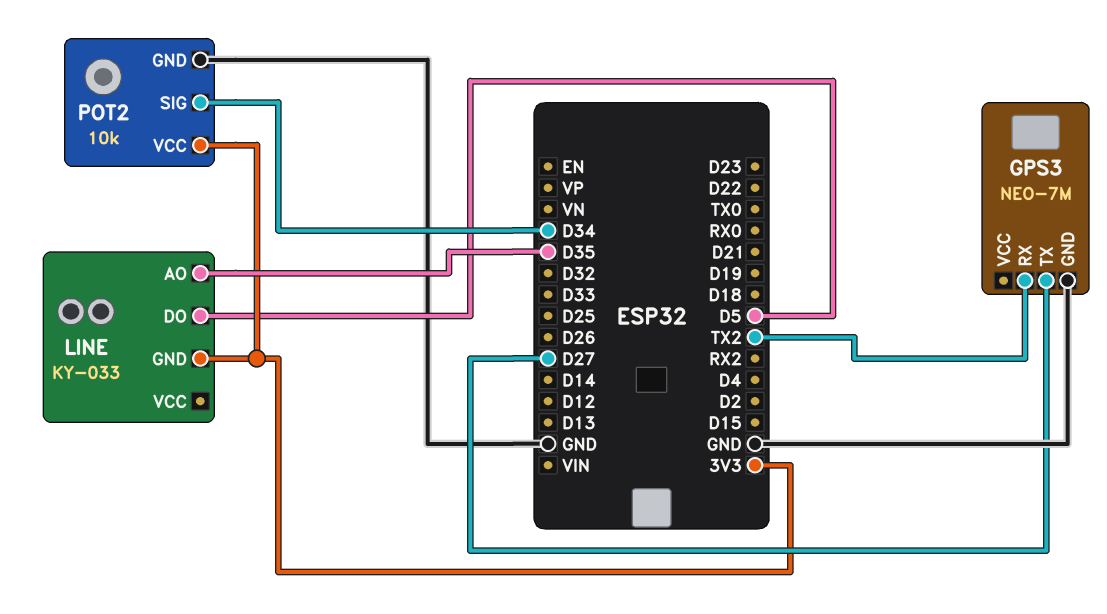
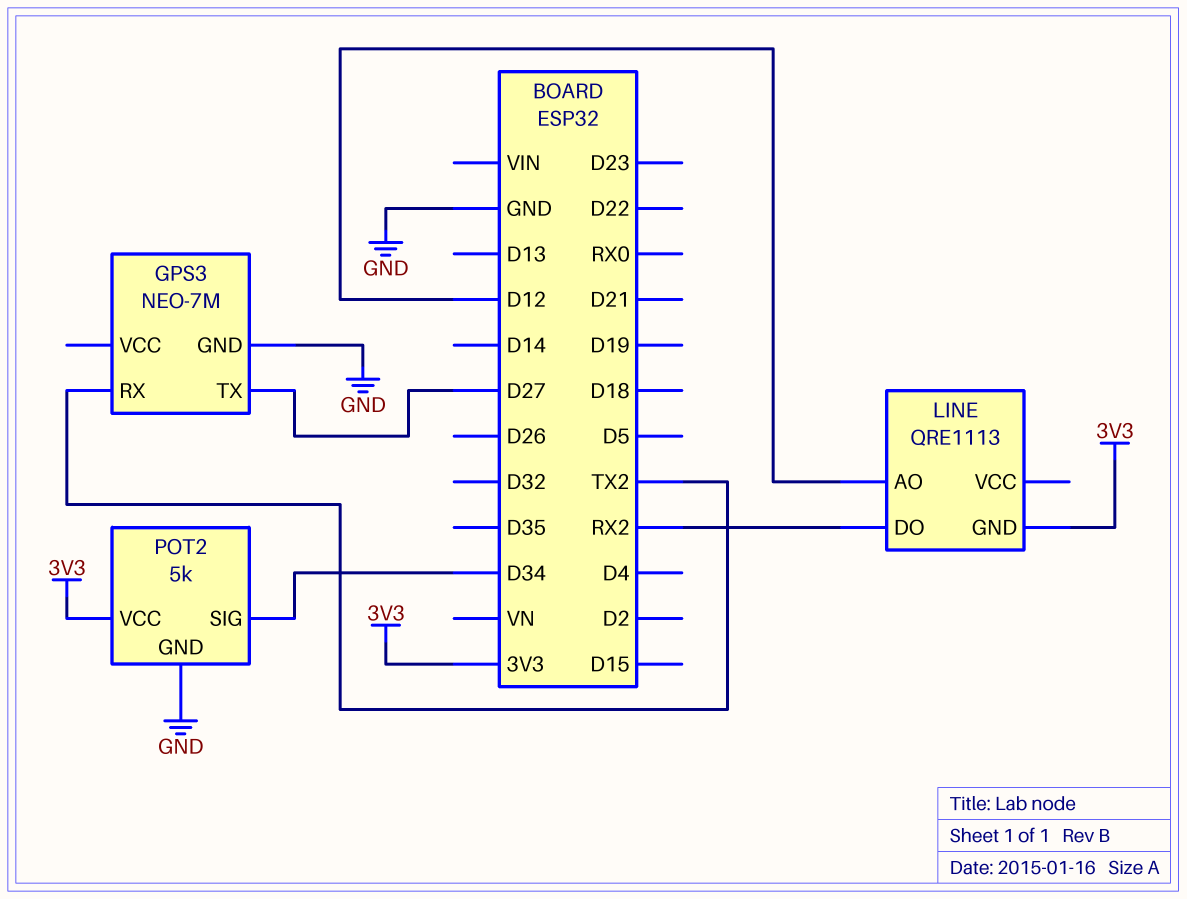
LINE: KY-033 -> QRE1113
LINE pin AO: D35 -> D12
LINE pin DO: D5 -> RX2
POT2: 10k -> 5k

